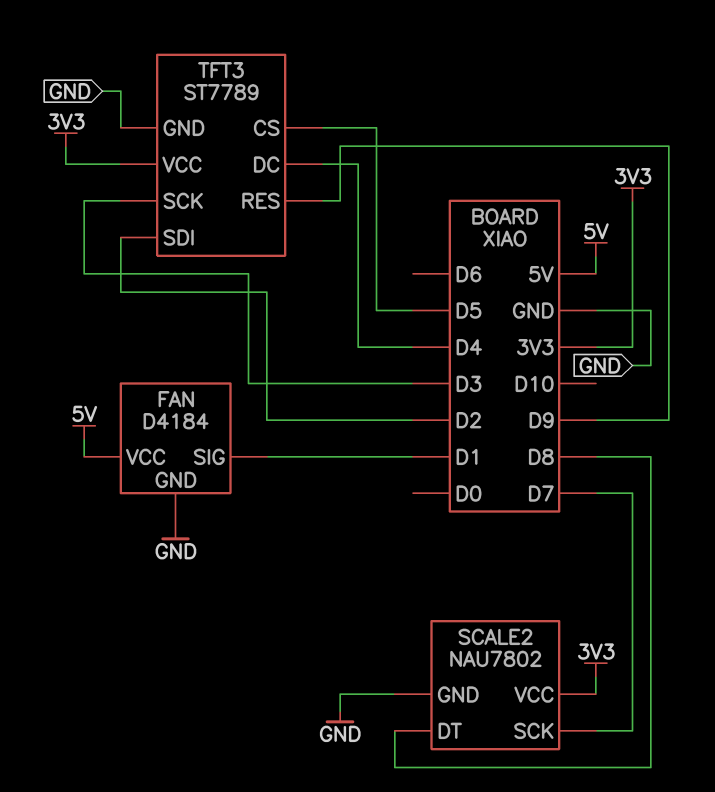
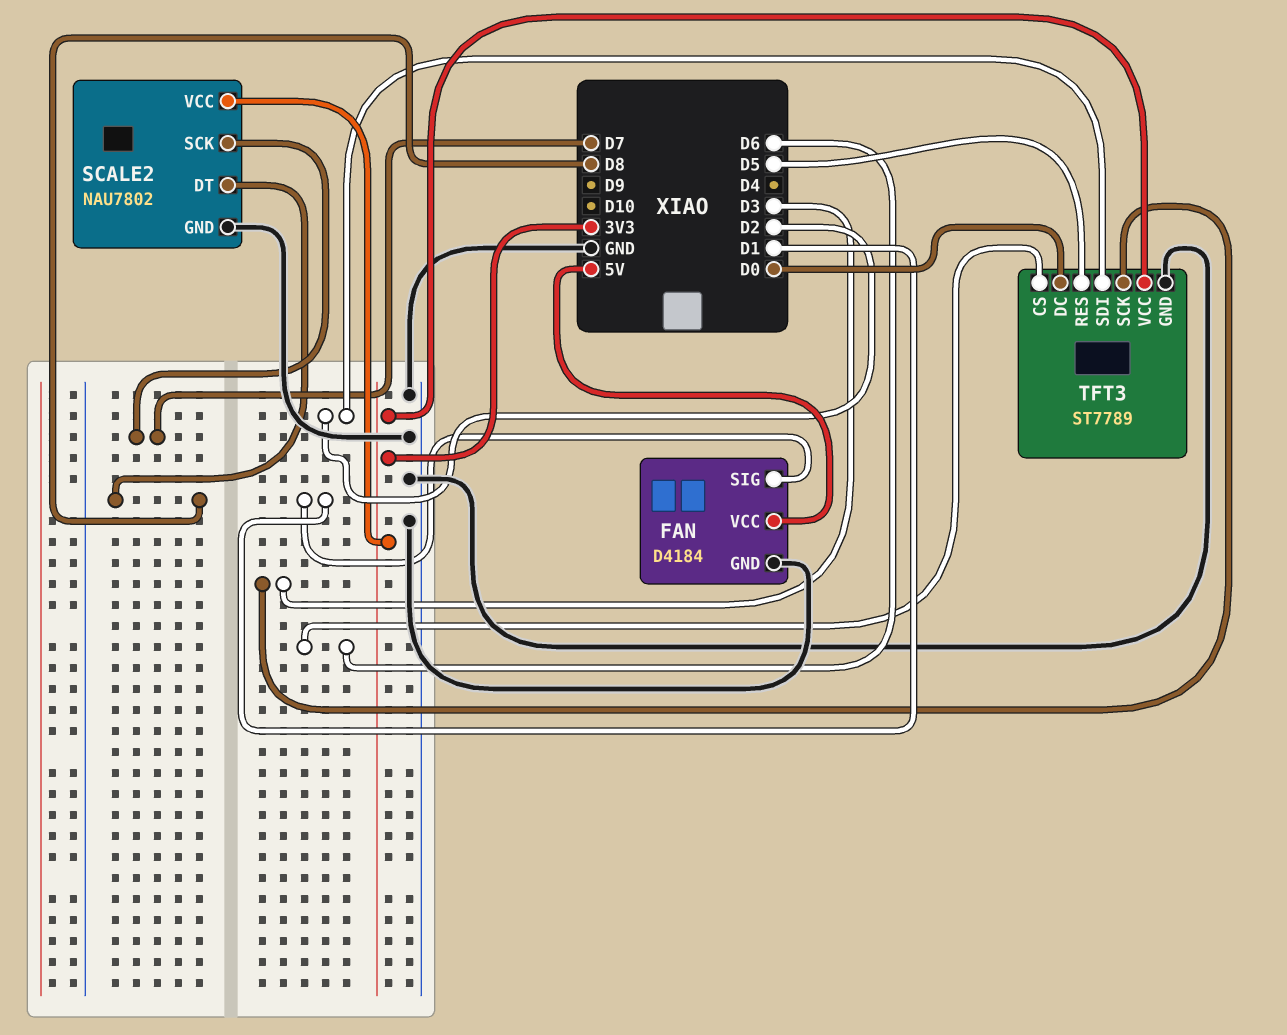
TFT3 pin CS: D5 -> D6
TFT3 pin DC: D4 -> D0
TFT3 pin RES: D9 -> D5

